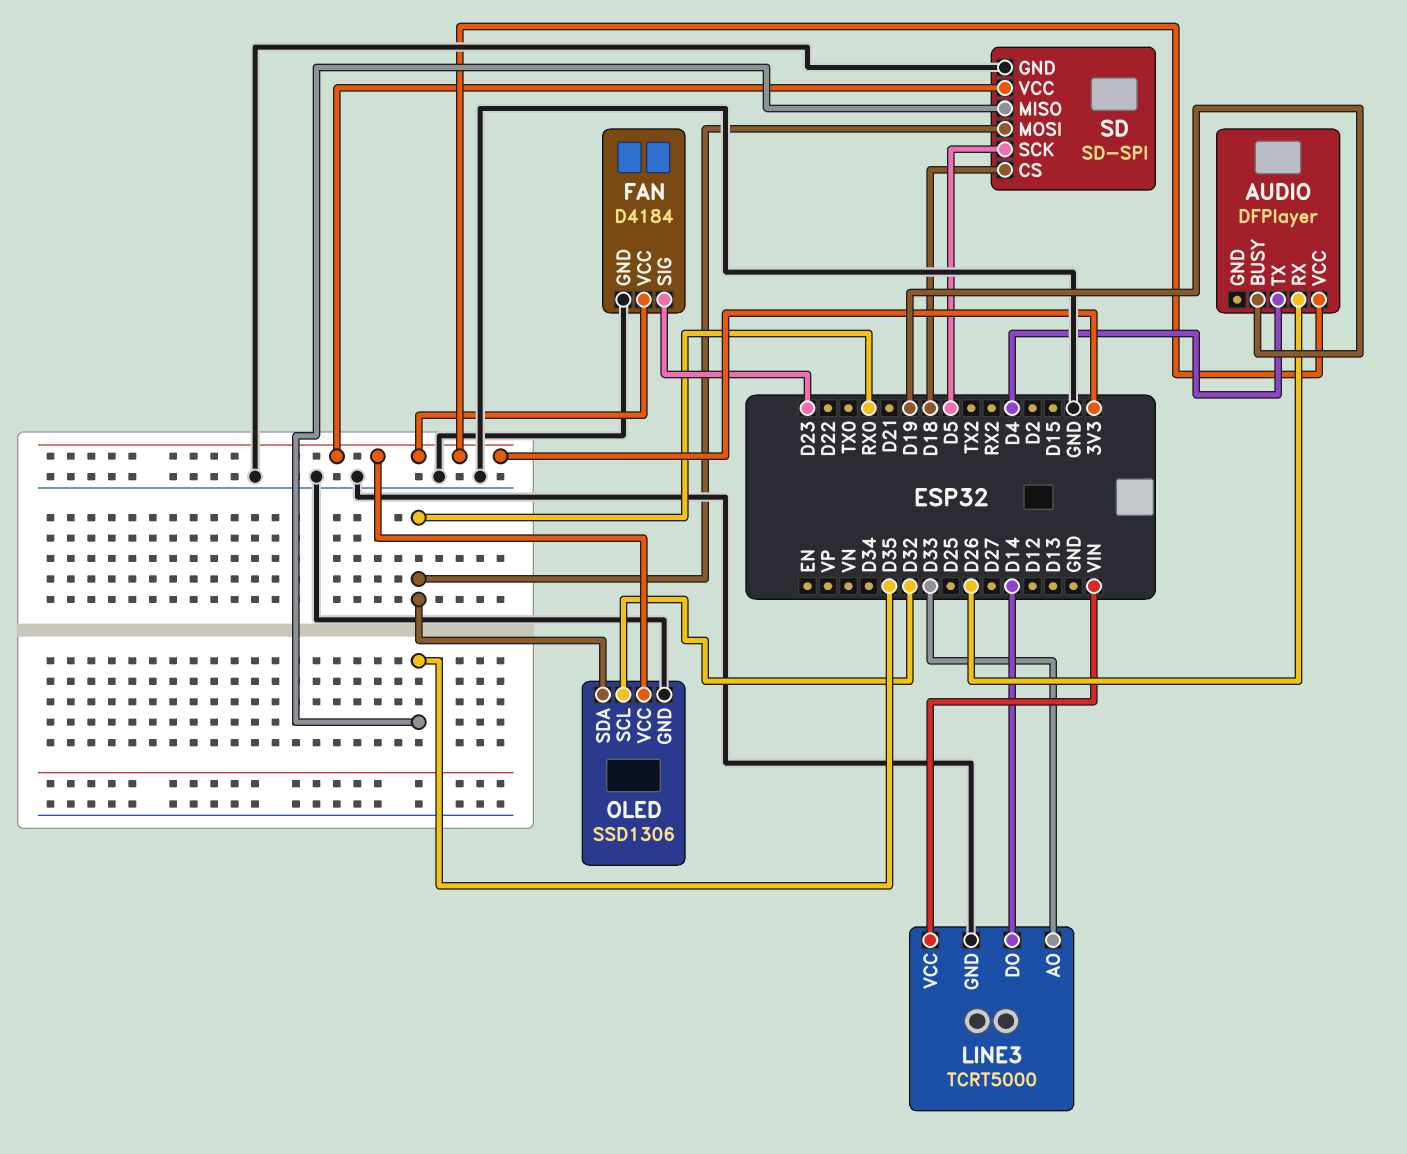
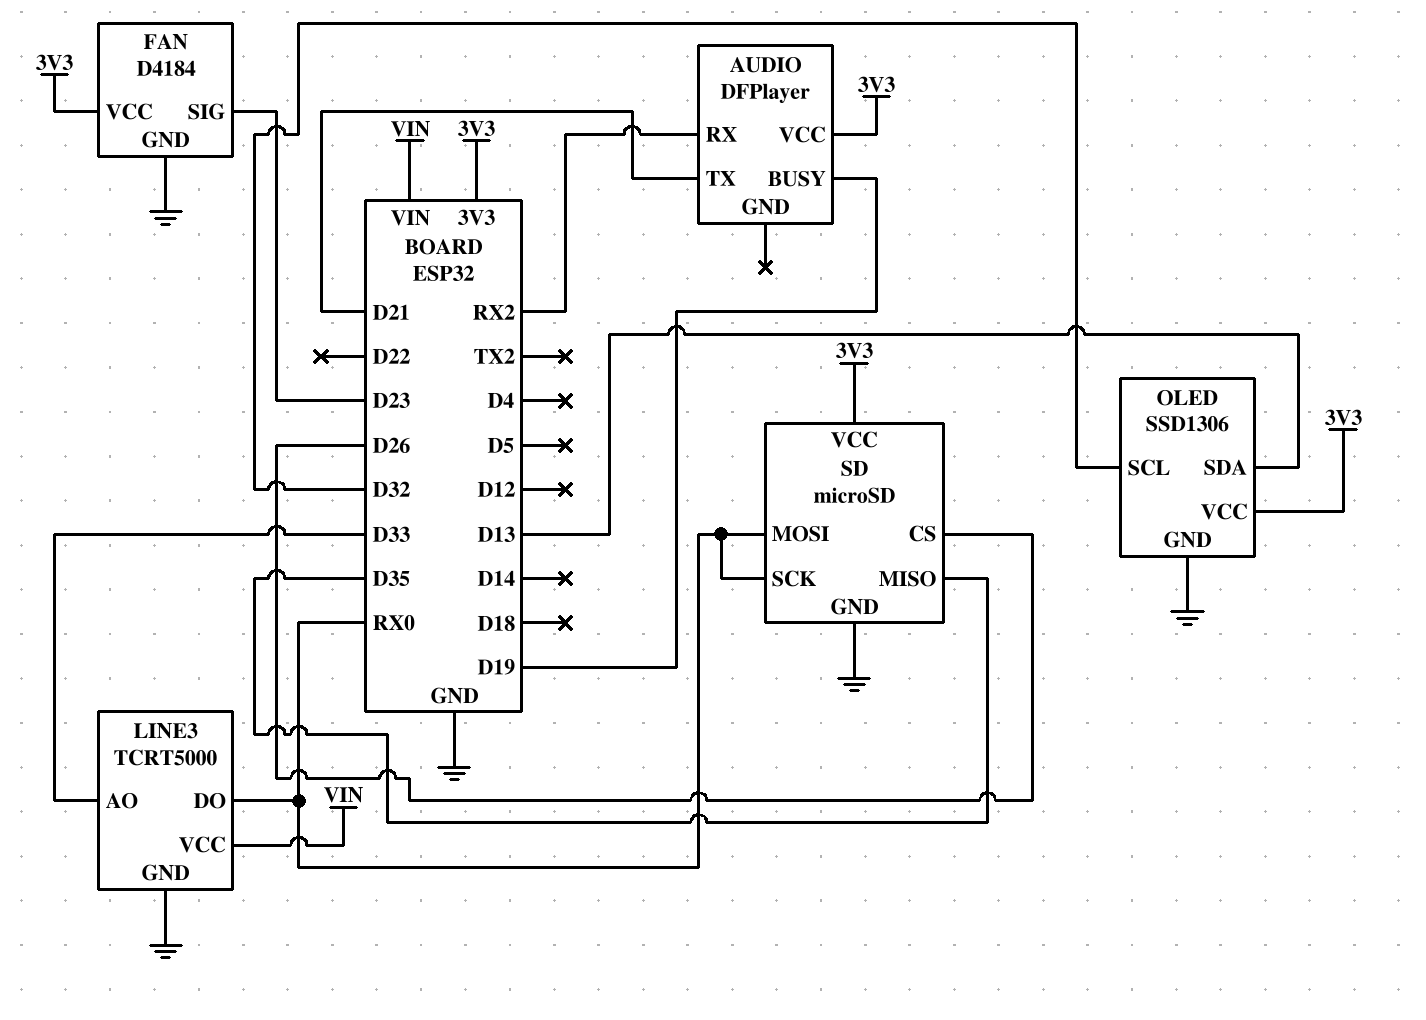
AUDIO pin RX: D26 -> RX2
AUDIO pin TX: D4 -> D21
LINE3 pin DO: D14 -> RX0
OLED pin SDA: RX0 -> D13
SD: SD-SPI -> microSD
SD pin CS: D18 -> D26
SD pin SCK: D5 -> RX0

